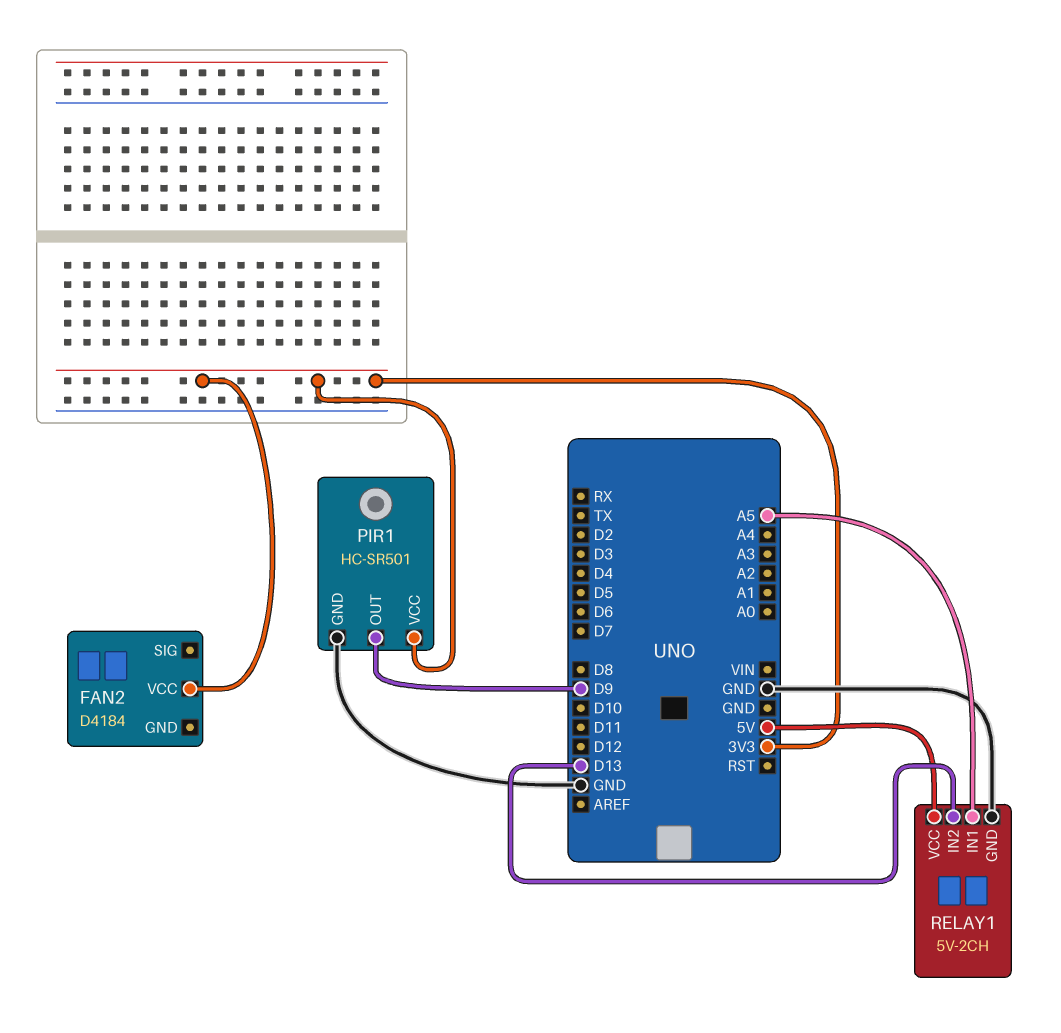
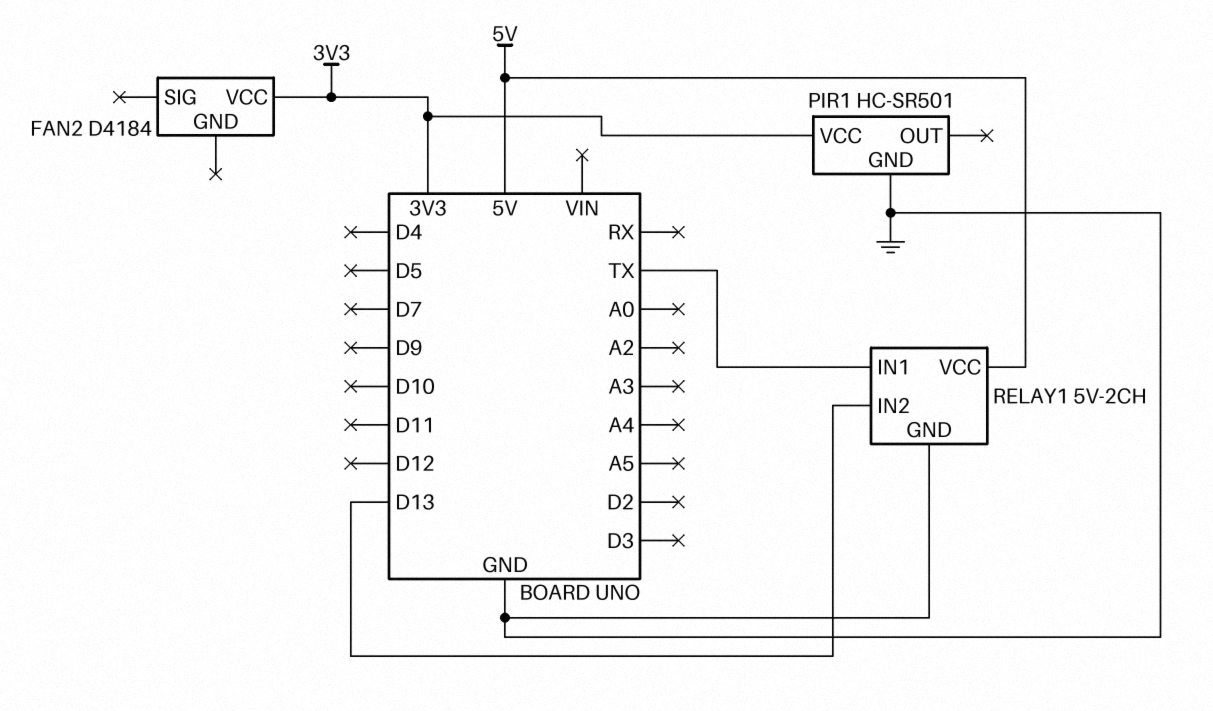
PIR1 pin OUT: D9 -> none
RELAY1 pin IN1: A5 -> TX

